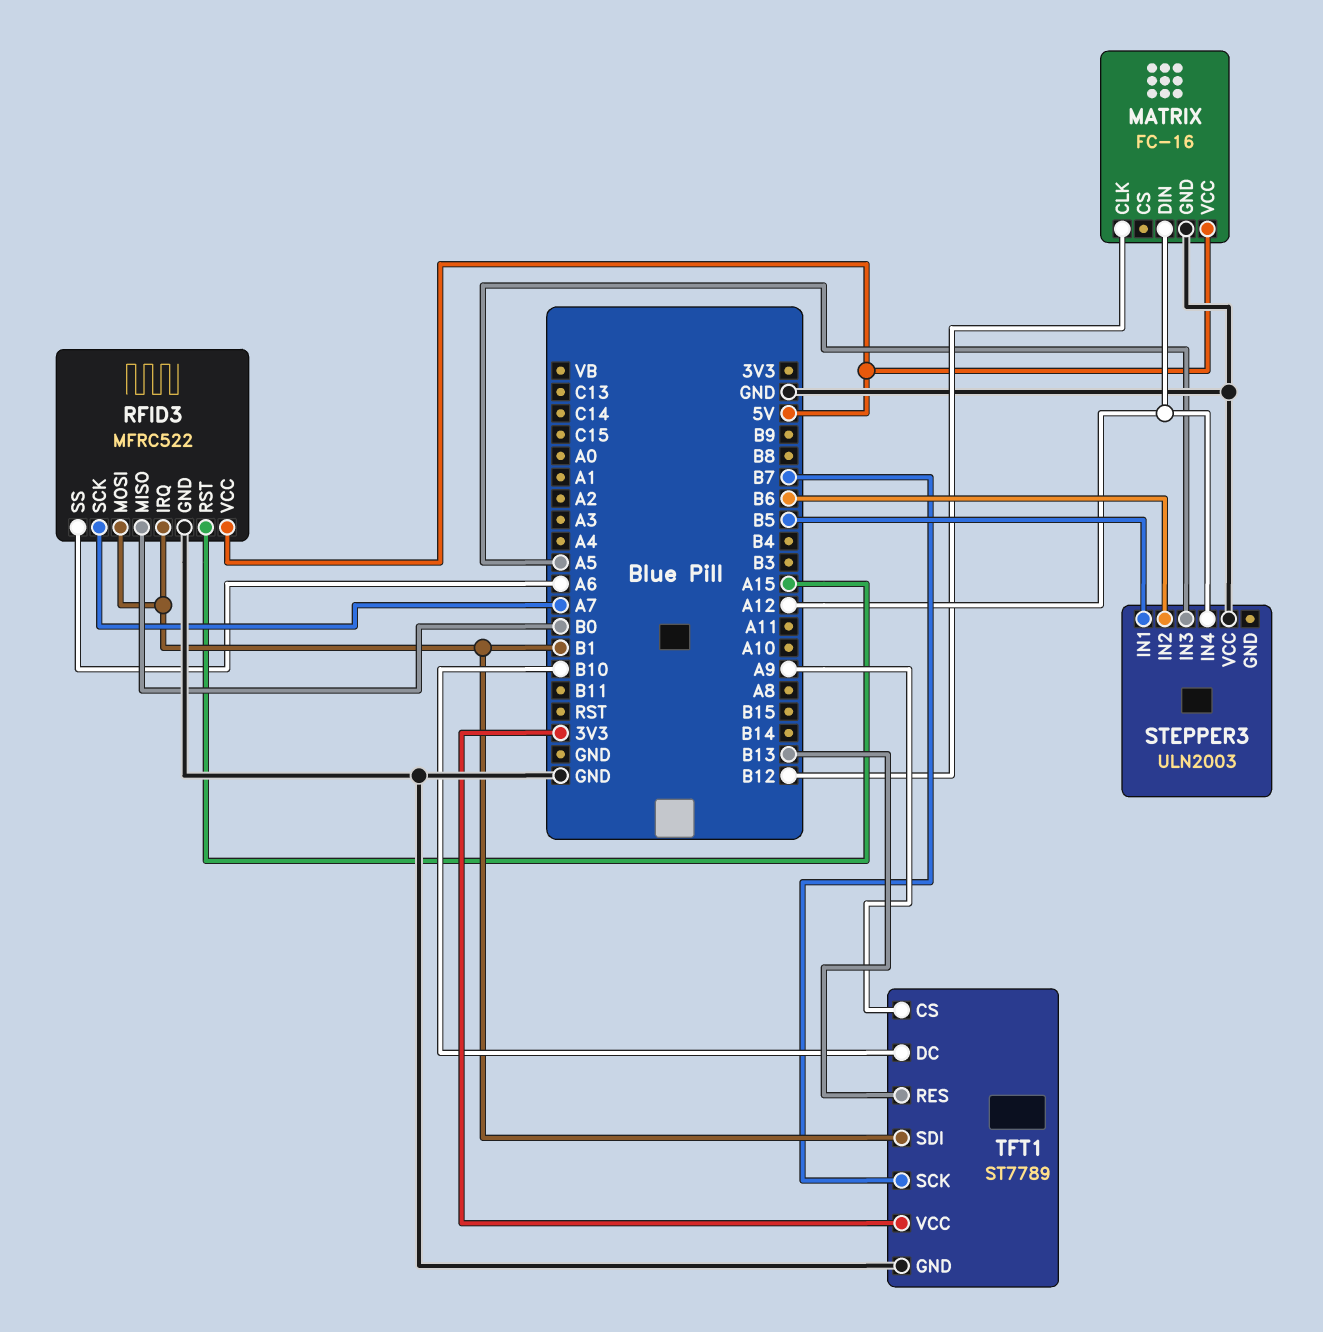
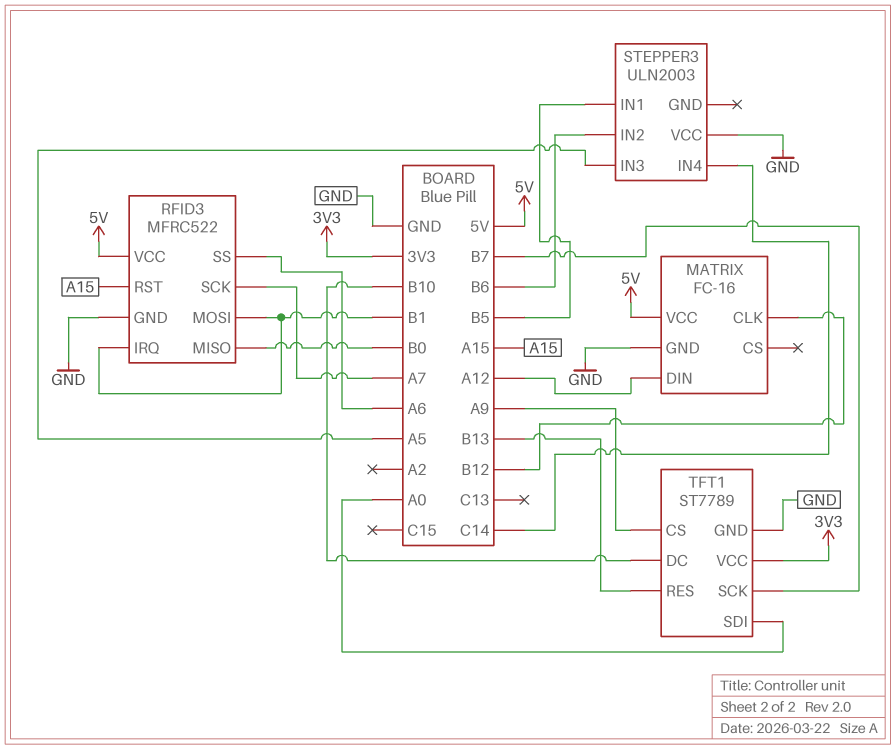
STEPPER3 pin IN4: A12 -> C14
TFT1 pin SDI: B1 -> A0

